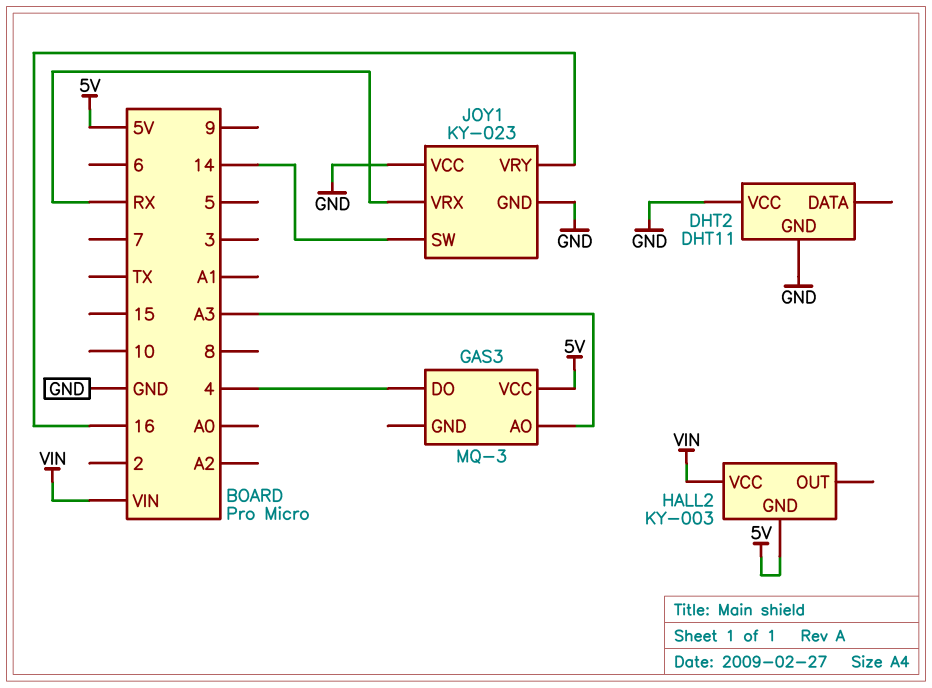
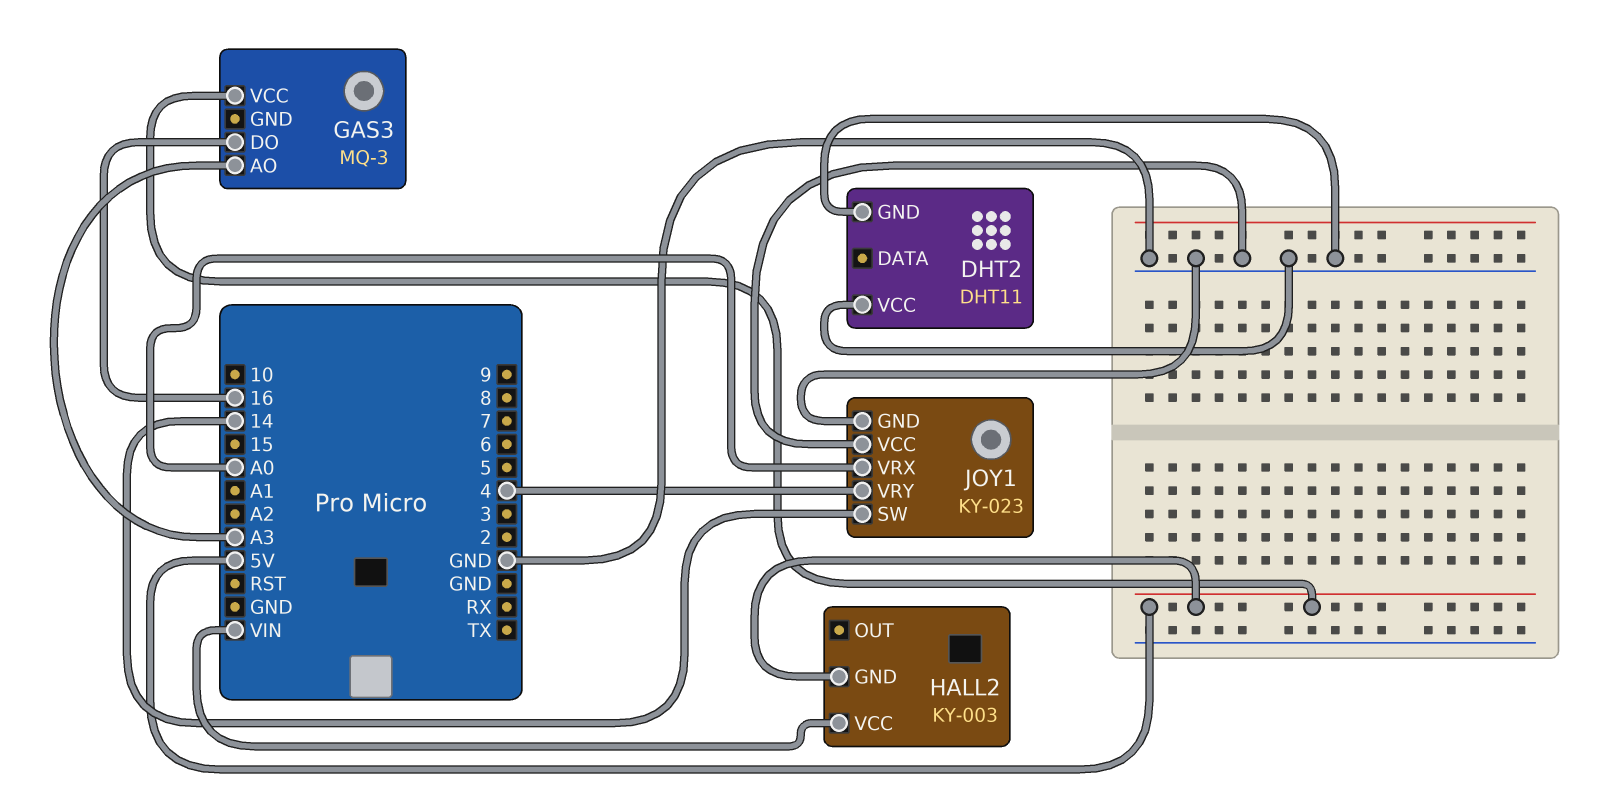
GAS3 pin DO: 4 -> 16
JOY1 pin VRX: RX -> A0
JOY1 pin VRY: 16 -> 4

